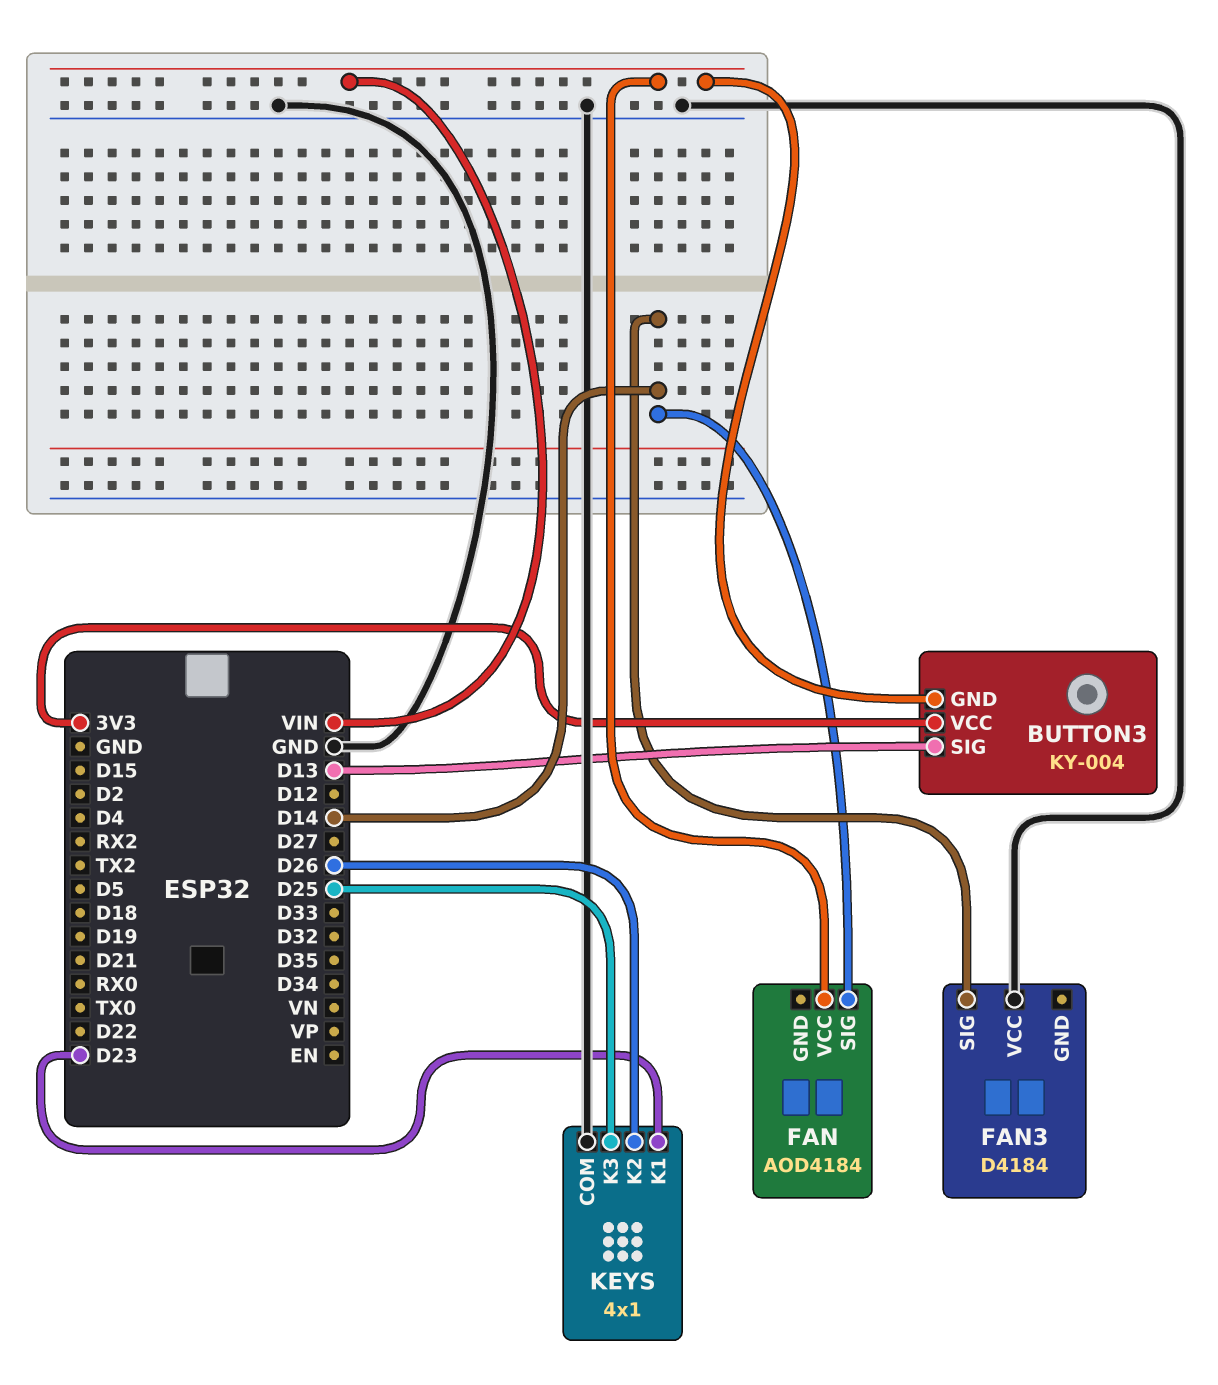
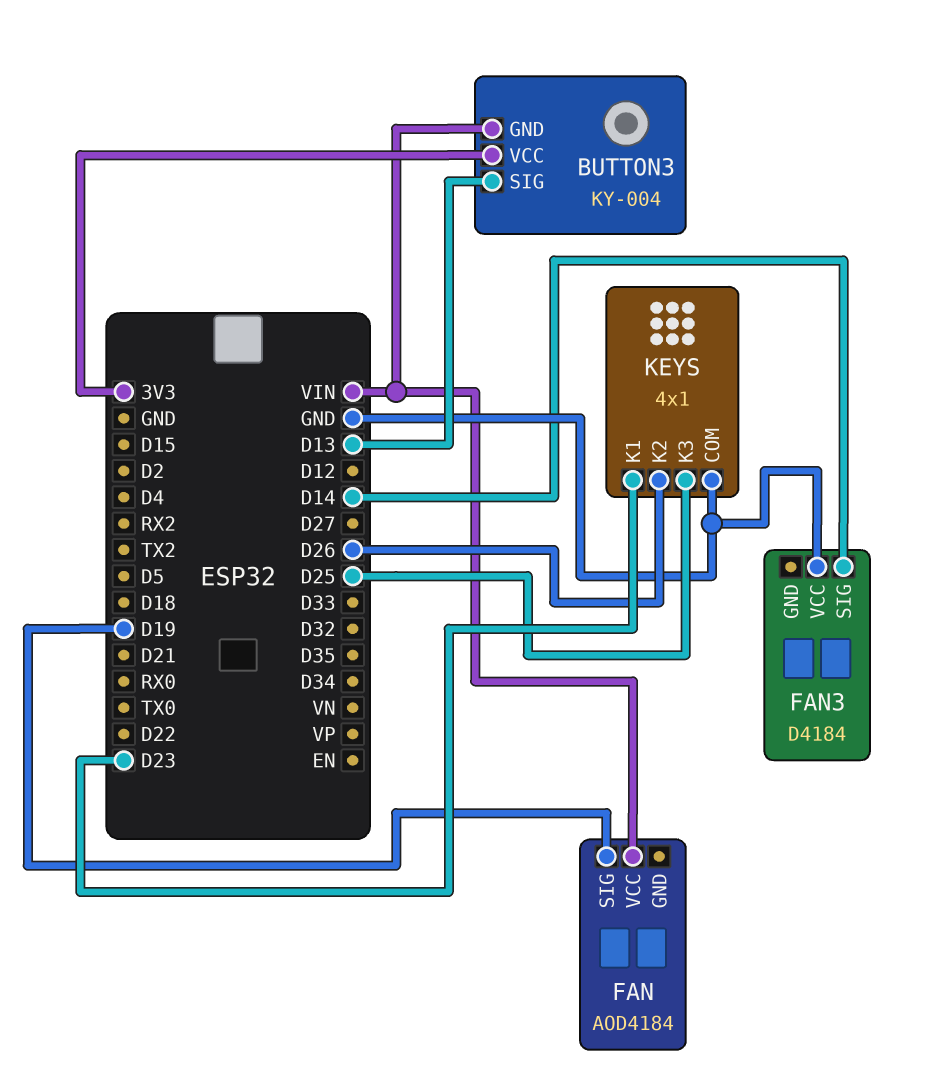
FAN pin SIG: D14 -> D19

